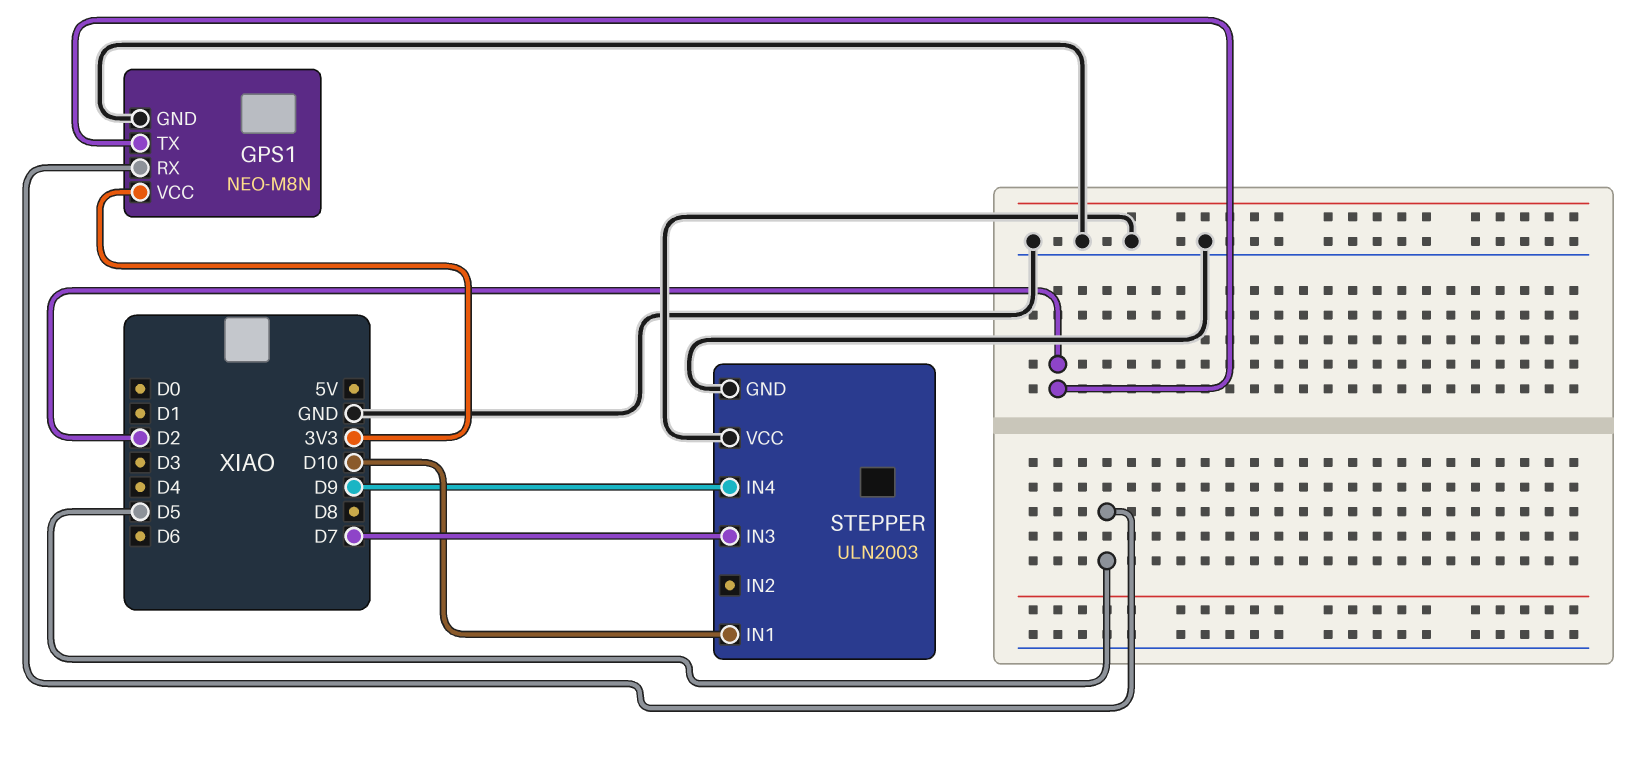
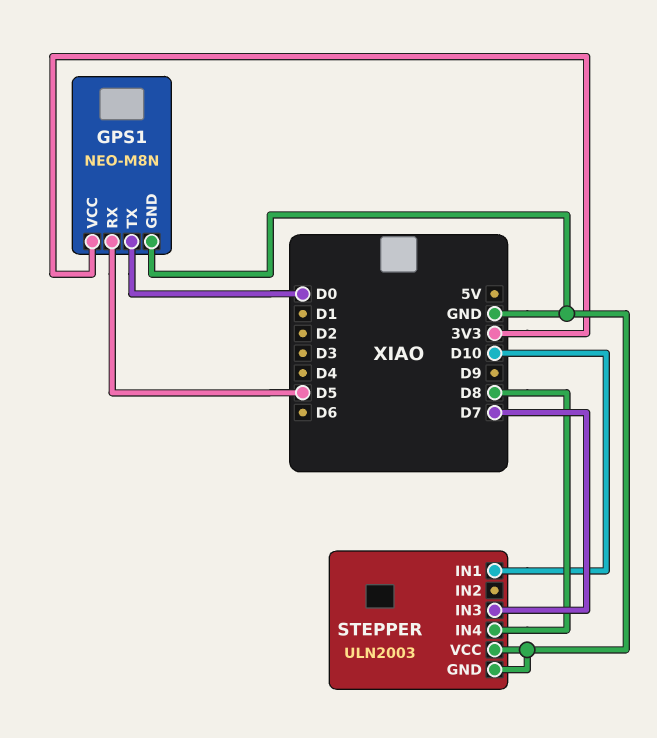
GPS1 pin TX: D2 -> D0
STEPPER pin IN4: D9 -> D8

